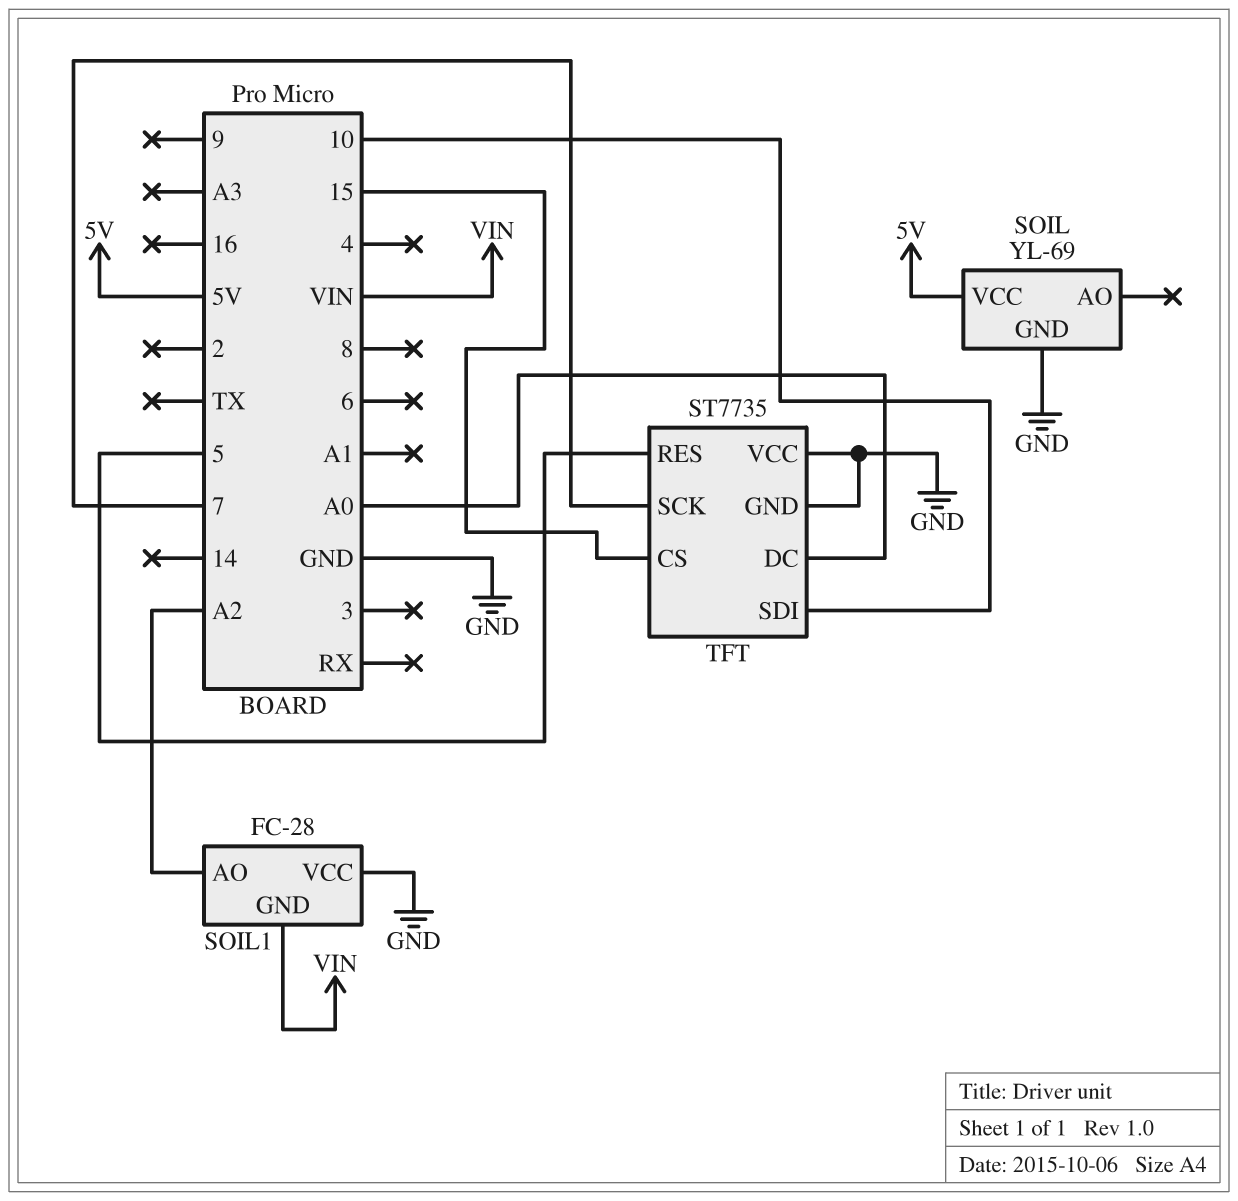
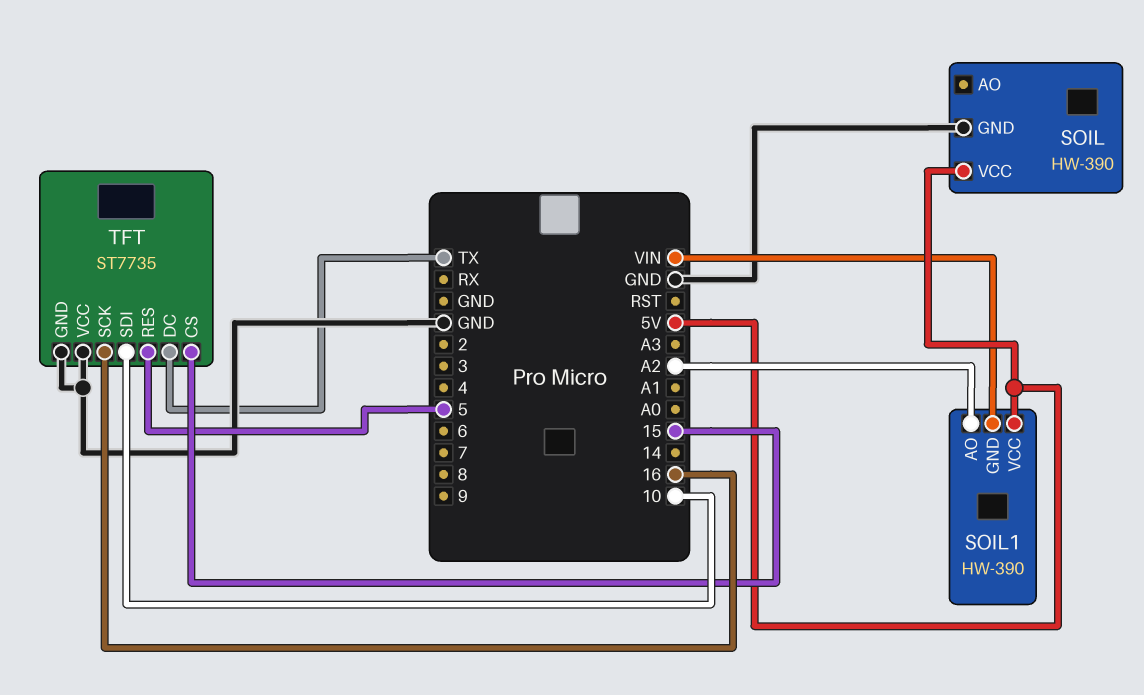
SOIL: YL-69 -> HW-390
SOIL1: FC-28 -> HW-390
SOIL1 pin VCC: GND -> 5V
TFT pin DC: A0 -> TX
TFT pin SCK: 7 -> 16

